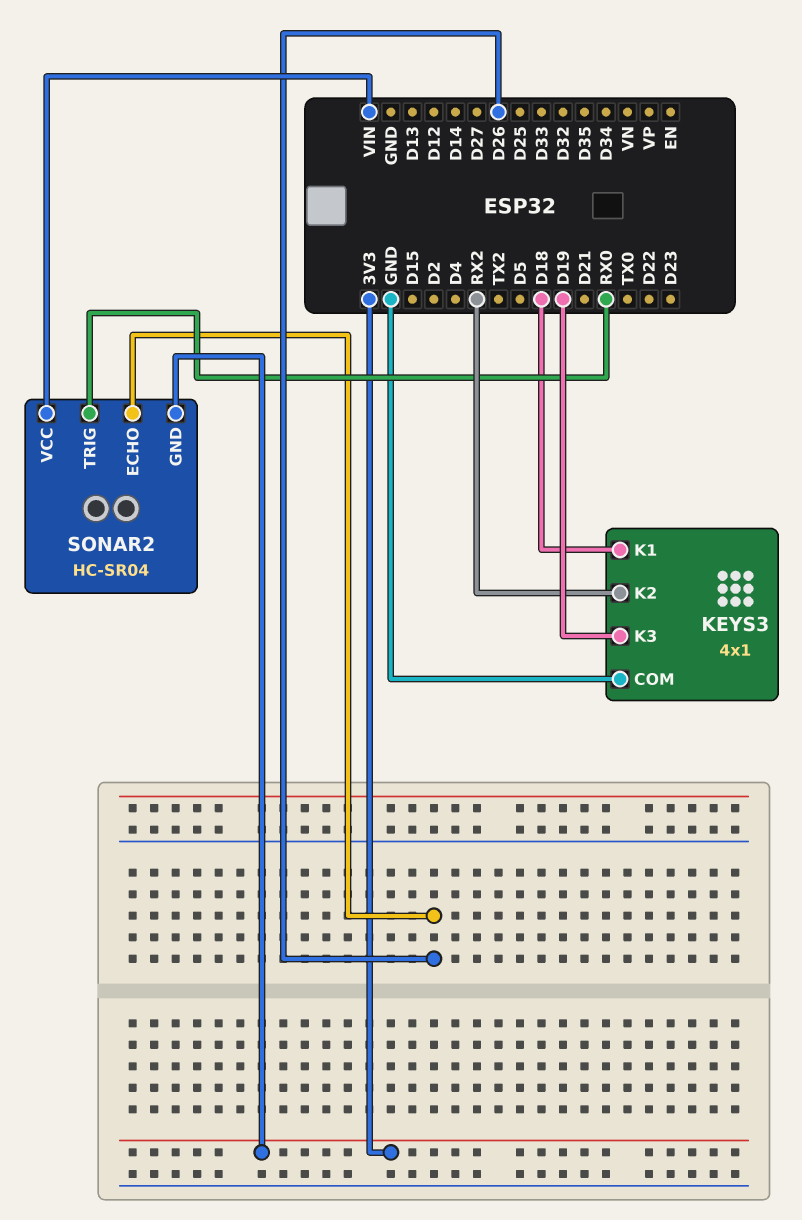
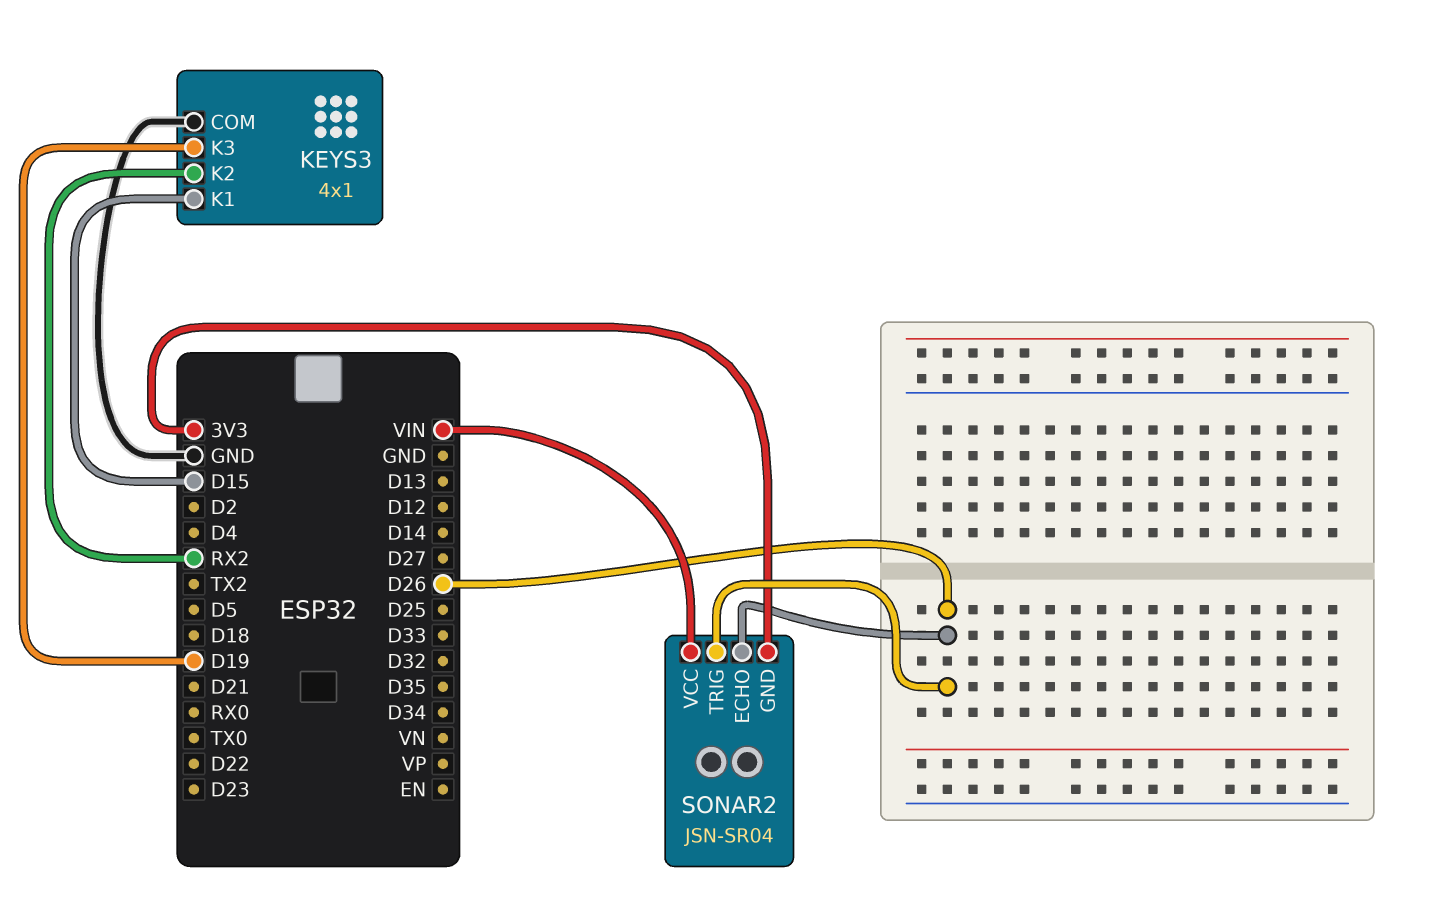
KEYS3 pin K1: D18 -> D15
SONAR2: HC-SR04 -> JSN-SR04
SONAR2 pin TRIG: RX0 -> D26

